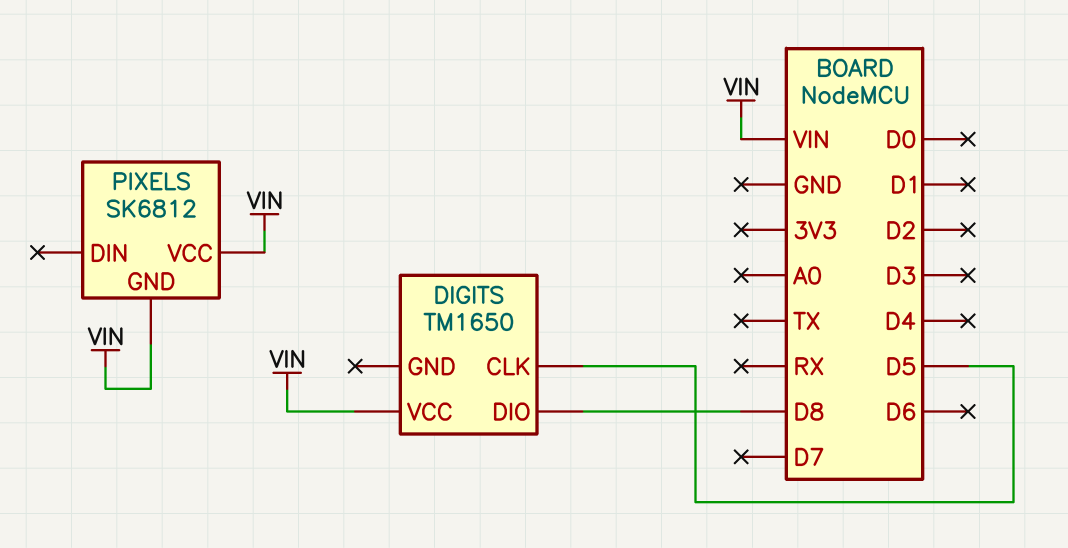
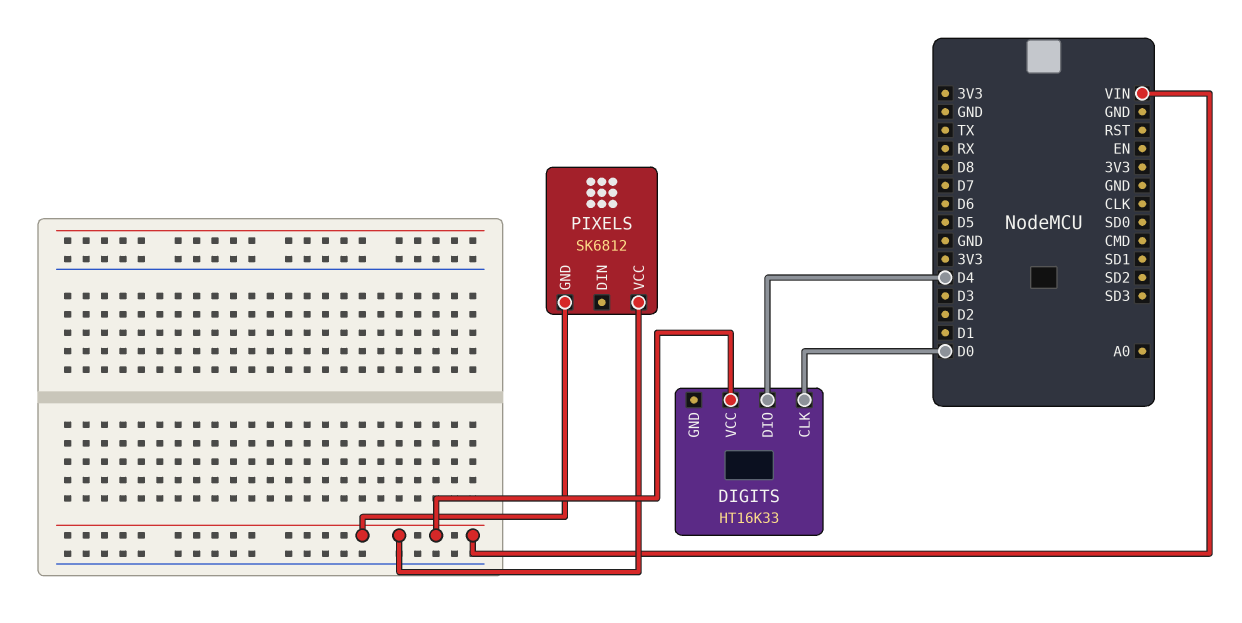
DIGITS: TM1650 -> HT16K33
DIGITS pin CLK: D5 -> D0
DIGITS pin DIO: D8 -> D4

